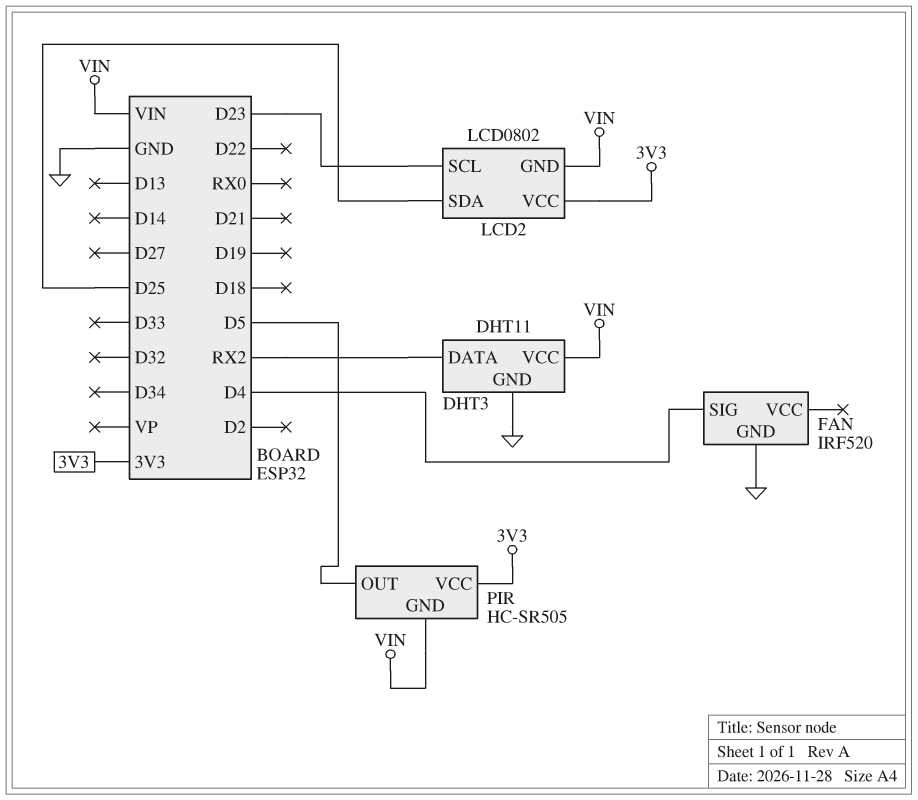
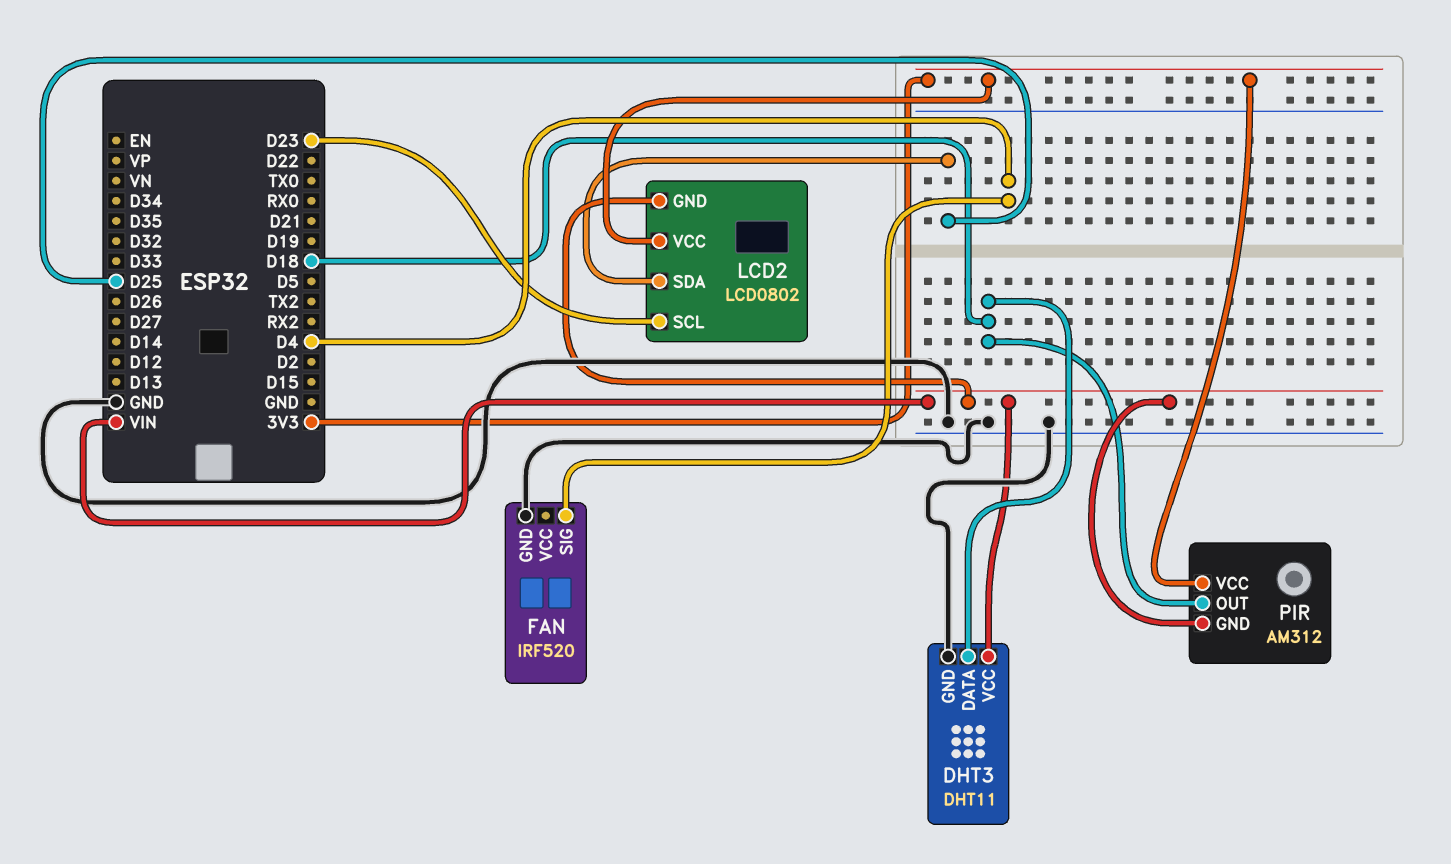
DHT3 pin DATA: RX2 -> D18
PIR: HC-SR505 -> AM312
PIR pin OUT: D5 -> D18

